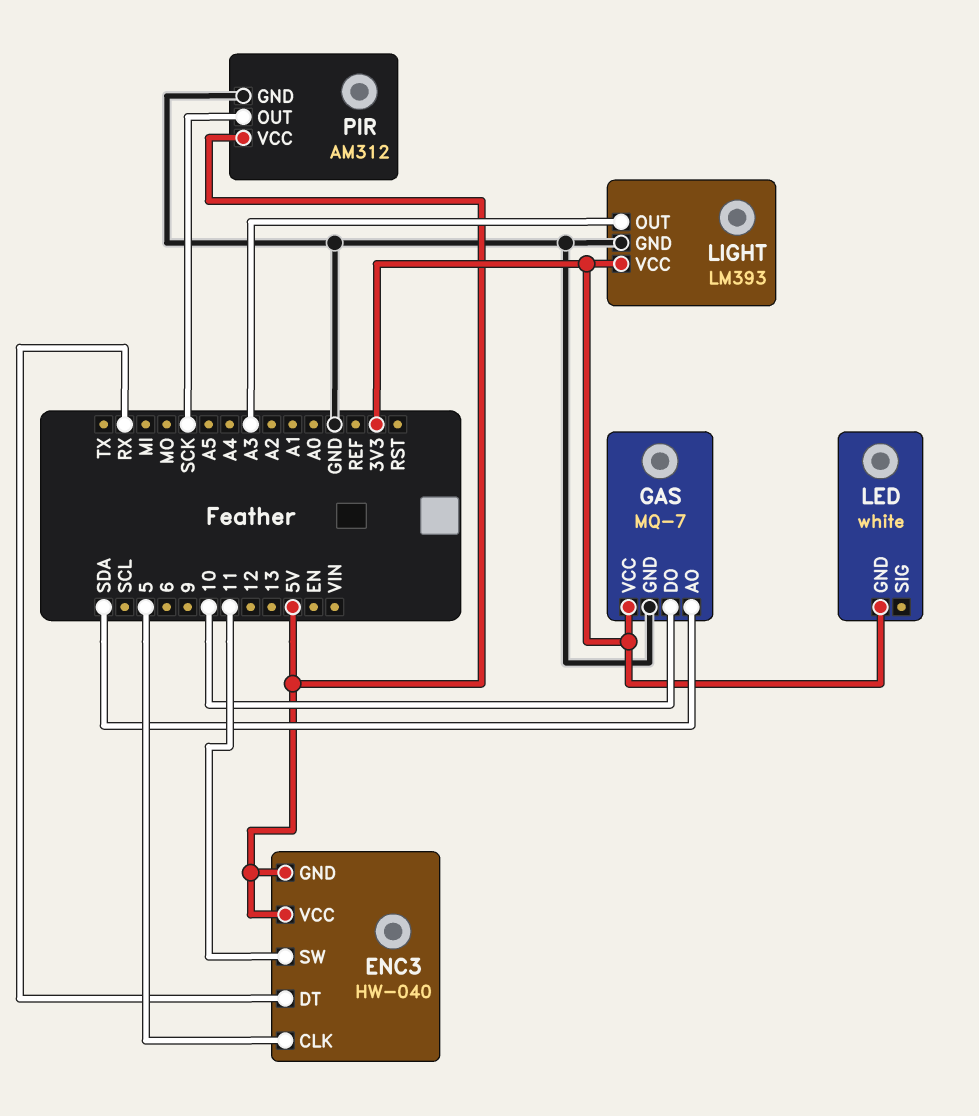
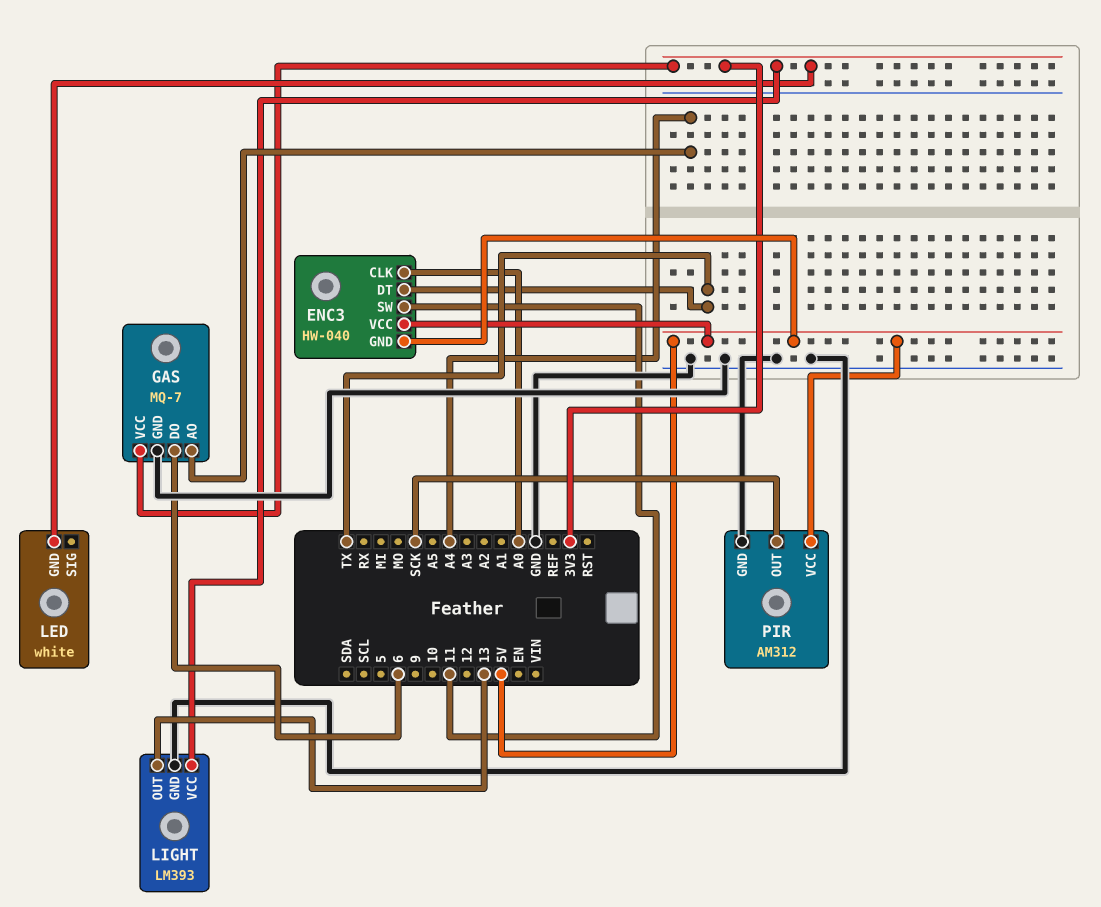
ENC3 pin CLK: 5 -> A0
ENC3 pin DT: RX -> TX
GAS pin AO: SDA -> A4
GAS pin DO: 10 -> 6
LIGHT pin OUT: A3 -> 13

